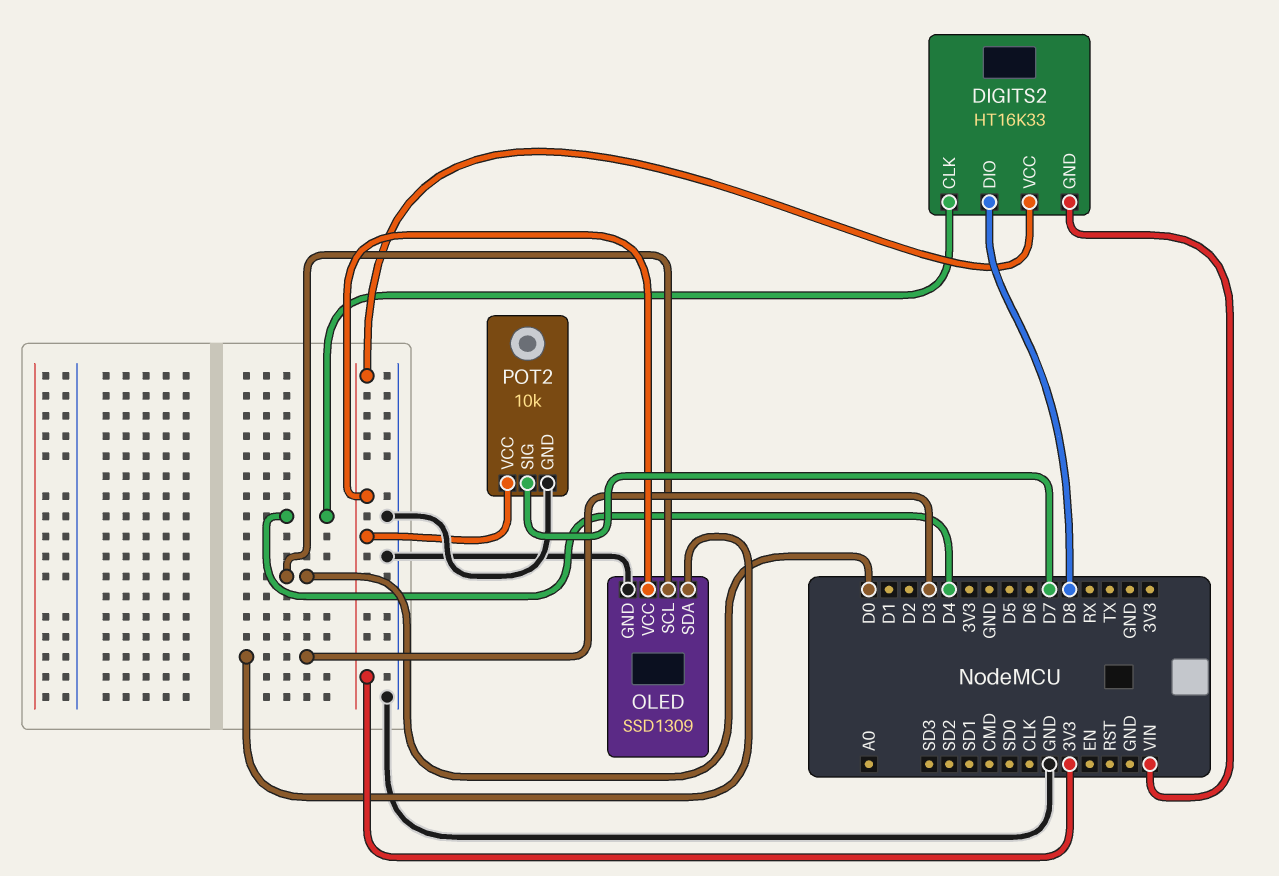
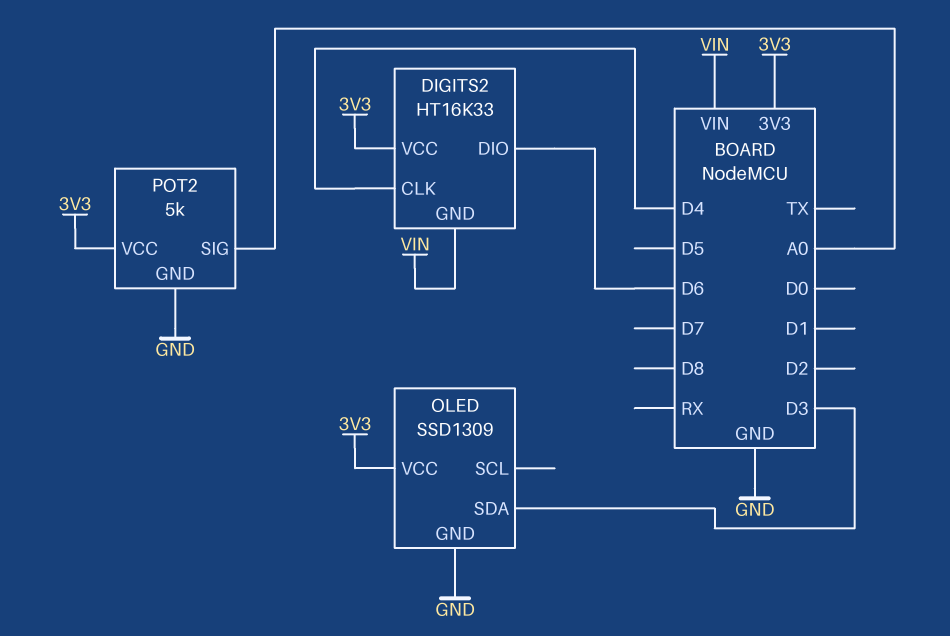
DIGITS2 pin DIO: D8 -> D6
OLED pin SCL: D0 -> none
POT2: 10k -> 5k
POT2 pin SIG: D7 -> A0

